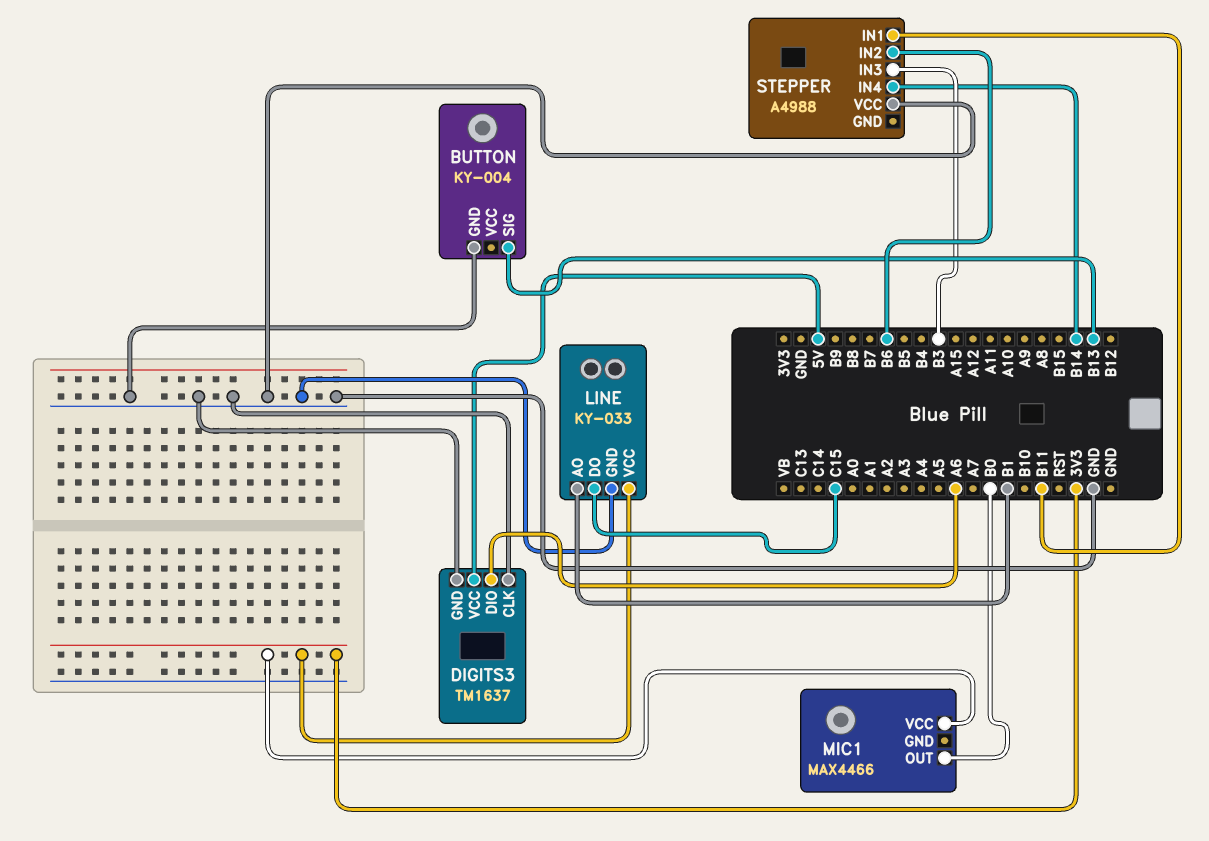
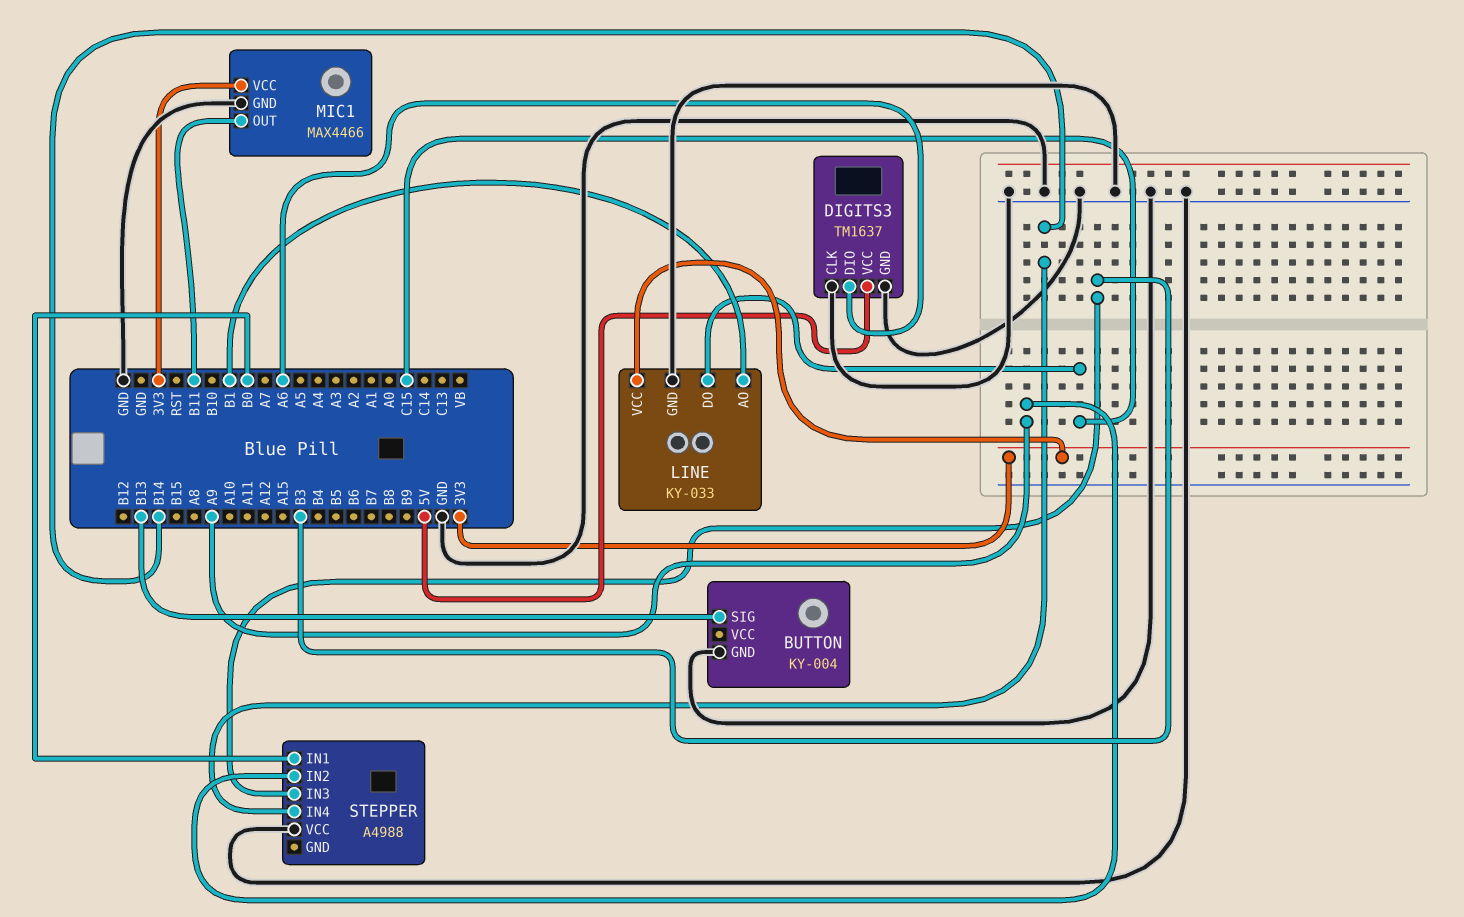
MIC1 pin GND: none -> GND
MIC1 pin OUT: B0 -> B11
STEPPER pin IN1: B11 -> B0
STEPPER pin IN2: B6 -> A9

